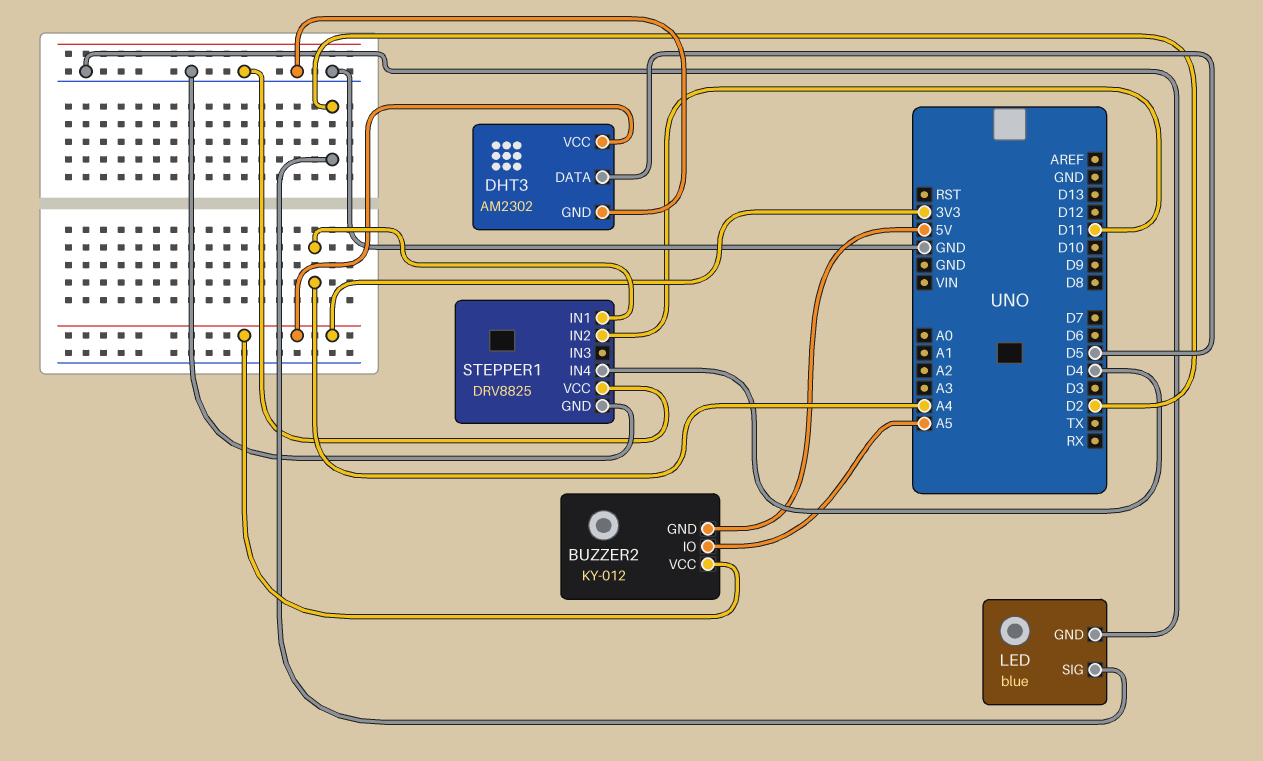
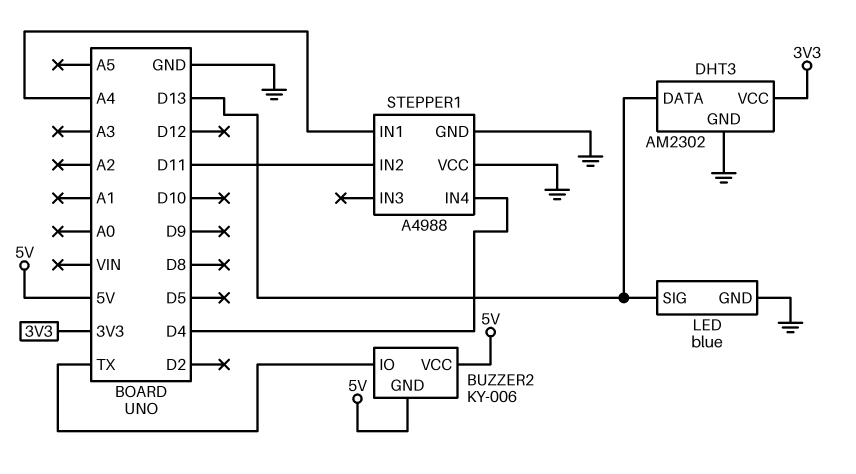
BUZZER2: KY-012 -> KY-006
BUZZER2 pin IO: A5 -> TX
BUZZER2 pin VCC: 3V3 -> 5V
DHT3 pin DATA: D5 -> D13
LED pin SIG: D2 -> D13
STEPPER1: DRV8825 -> A4988

